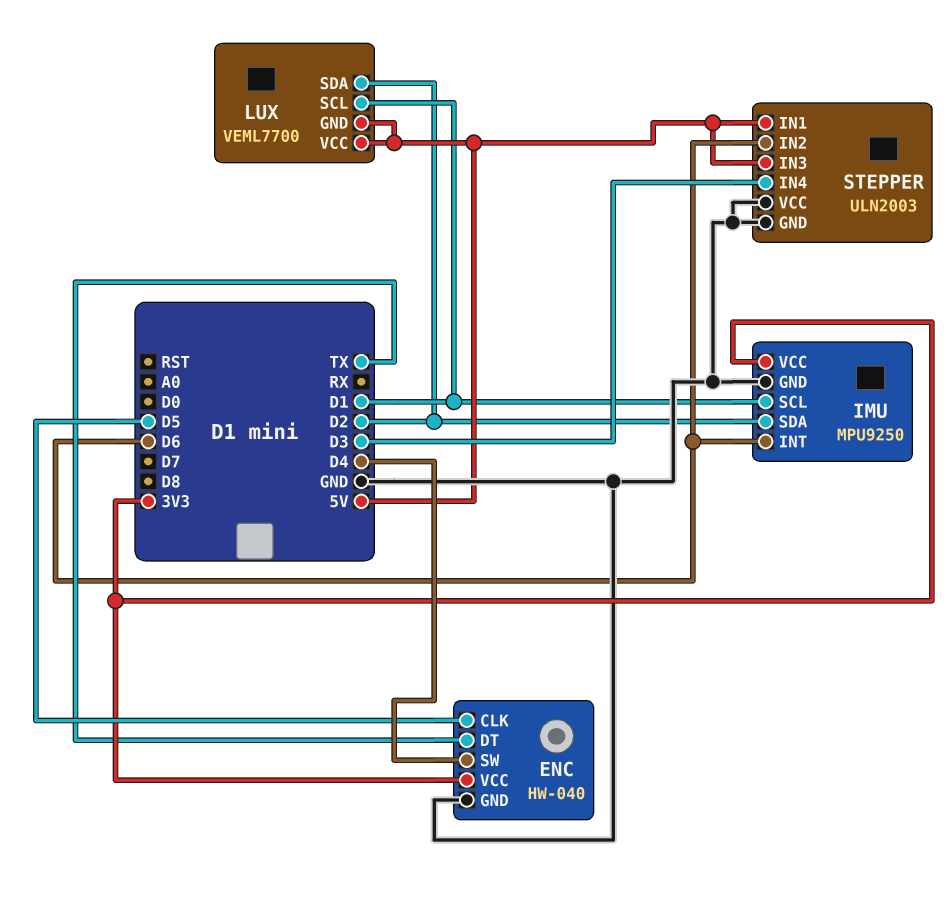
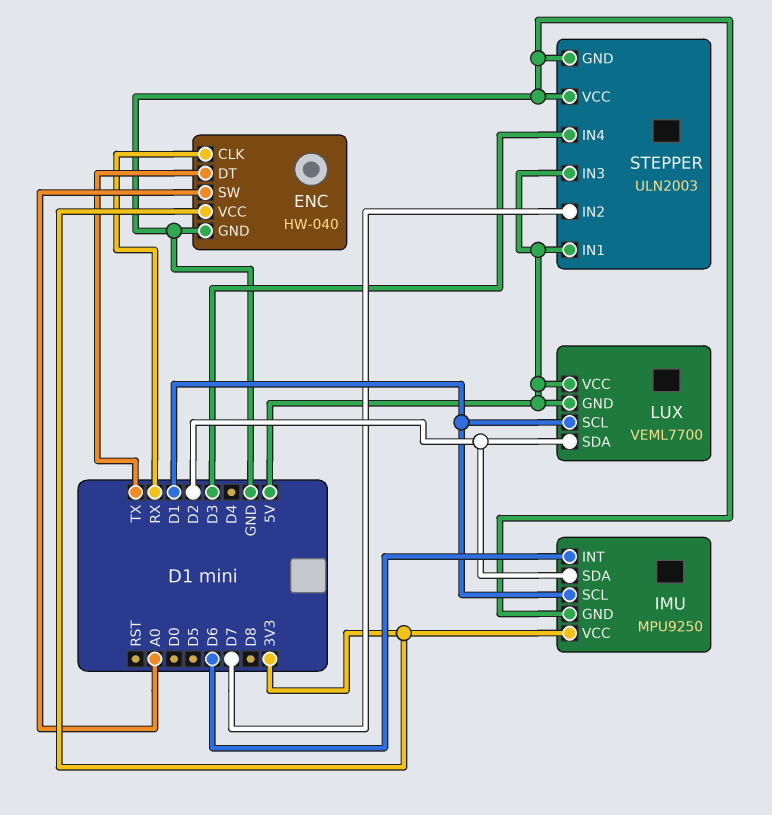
ENC pin CLK: D5 -> RX
ENC pin SW: D4 -> A0
STEPPER pin IN2: D6 -> D7

